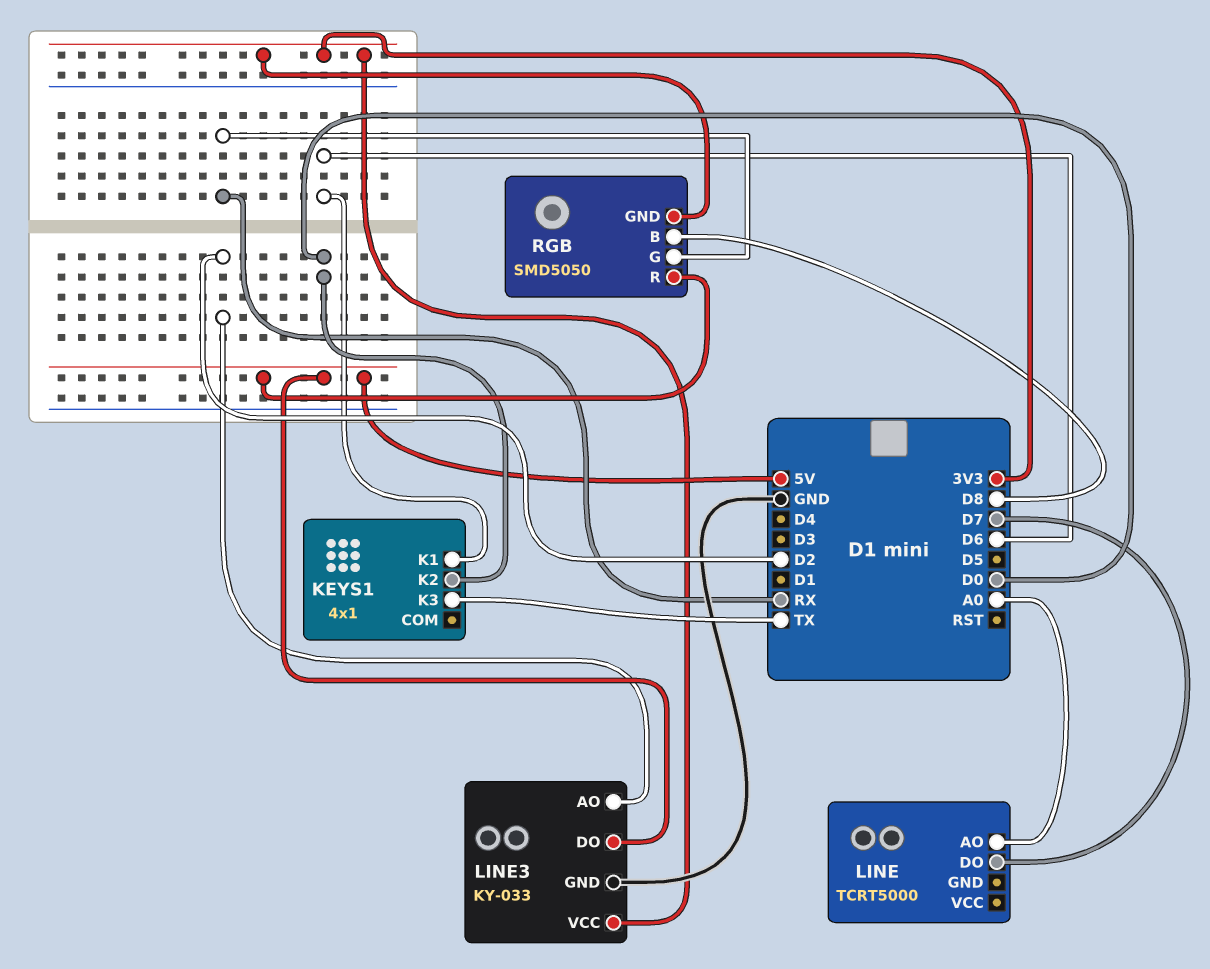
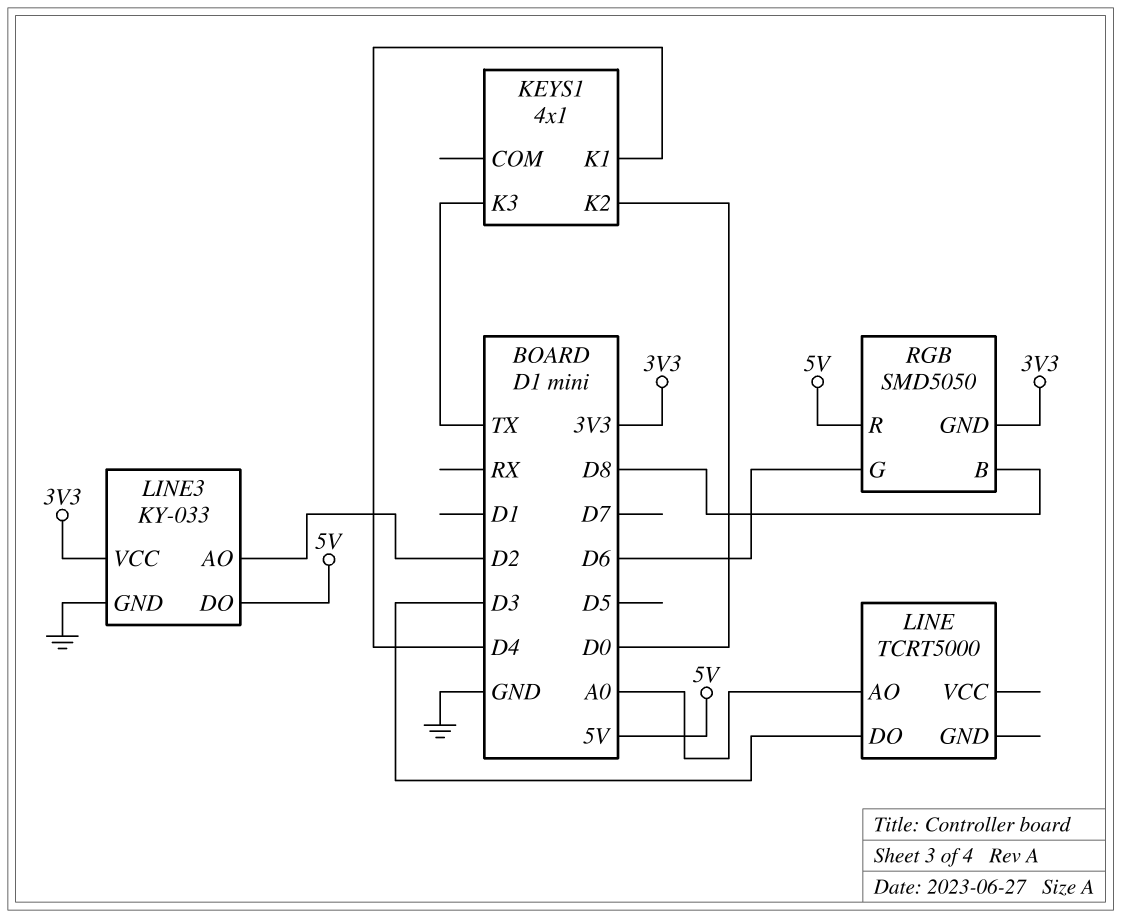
KEYS1 pin K1: D6 -> D4
LINE pin DO: D7 -> D3
RGB pin G: RX -> D6

